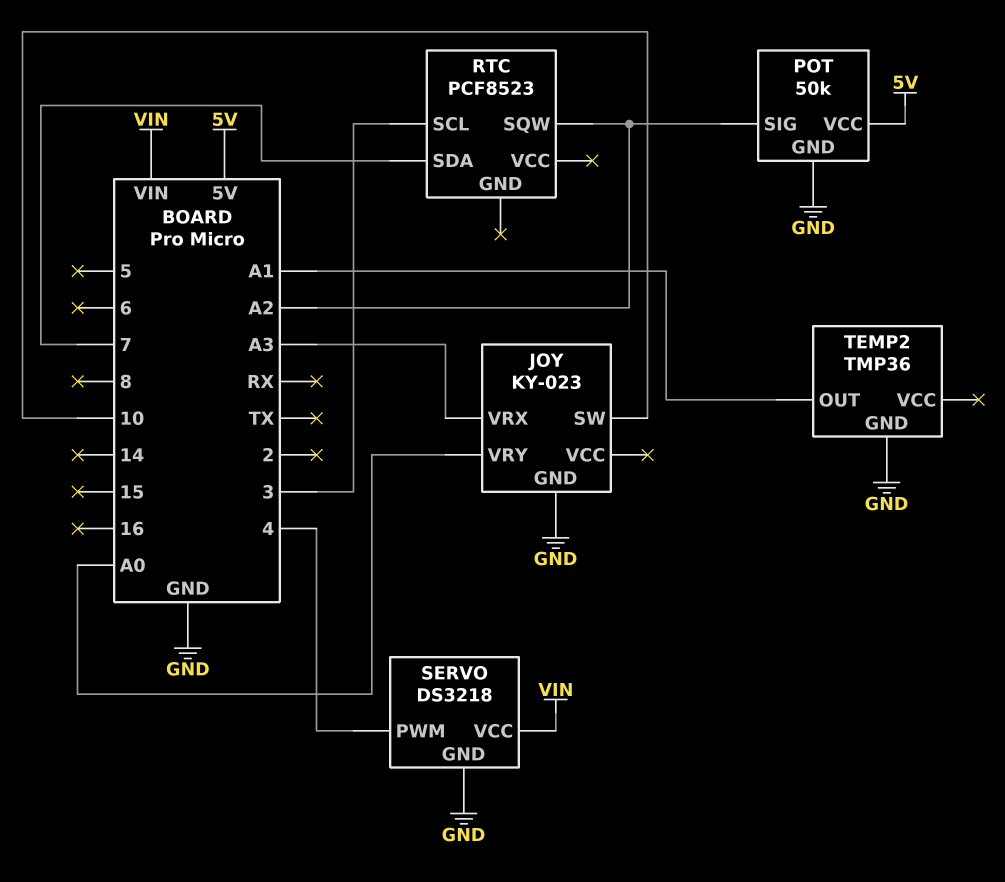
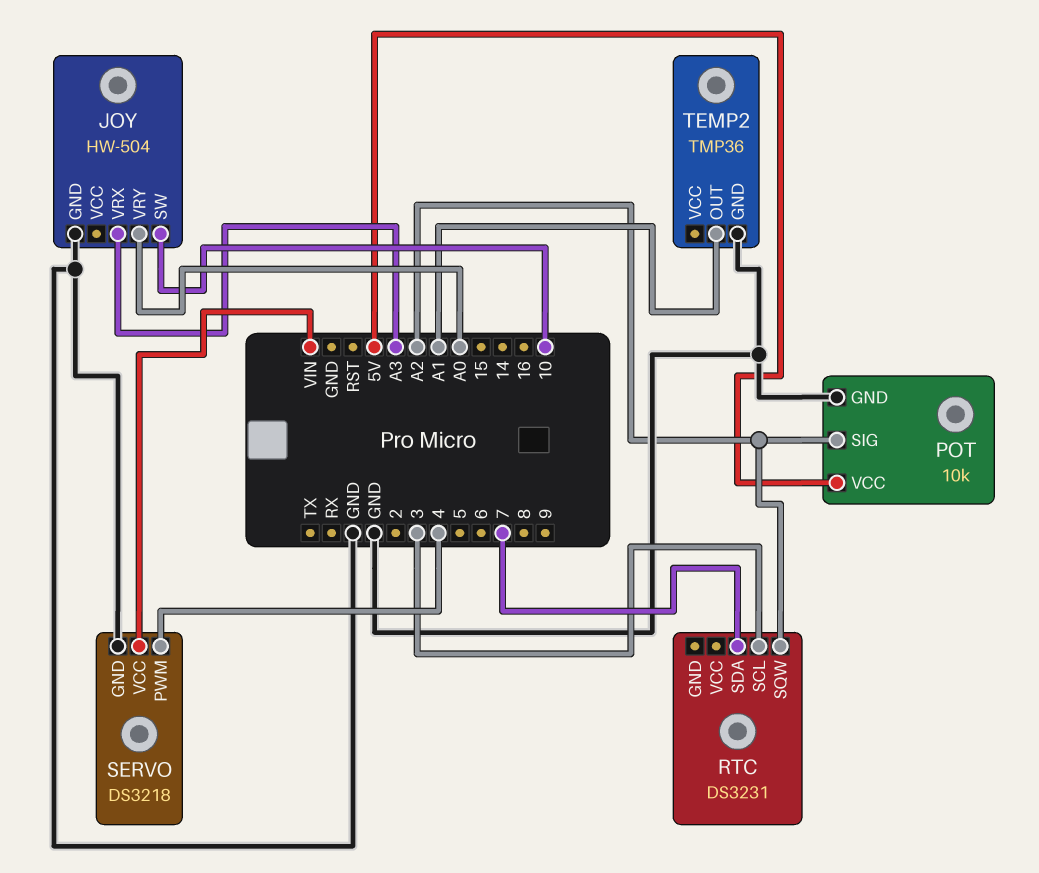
JOY: KY-023 -> HW-504
POT: 50k -> 10k
RTC: PCF8523 -> DS3231

